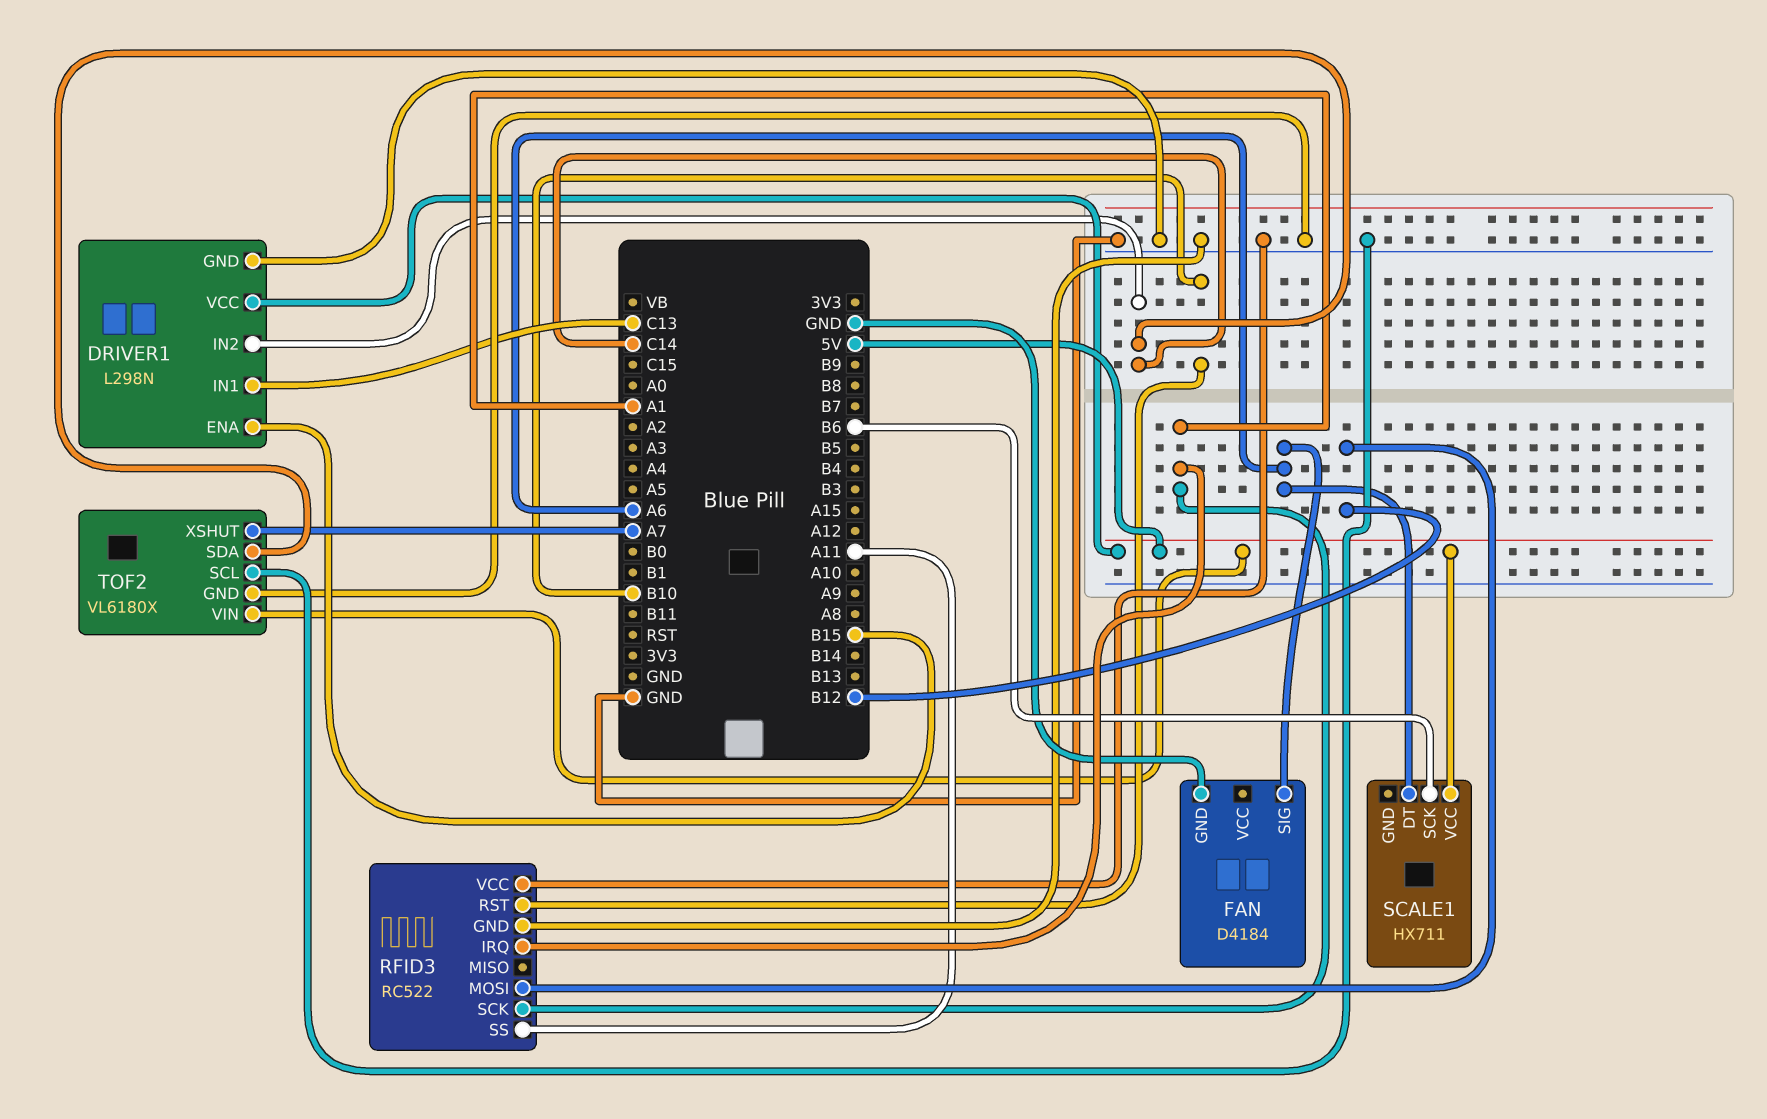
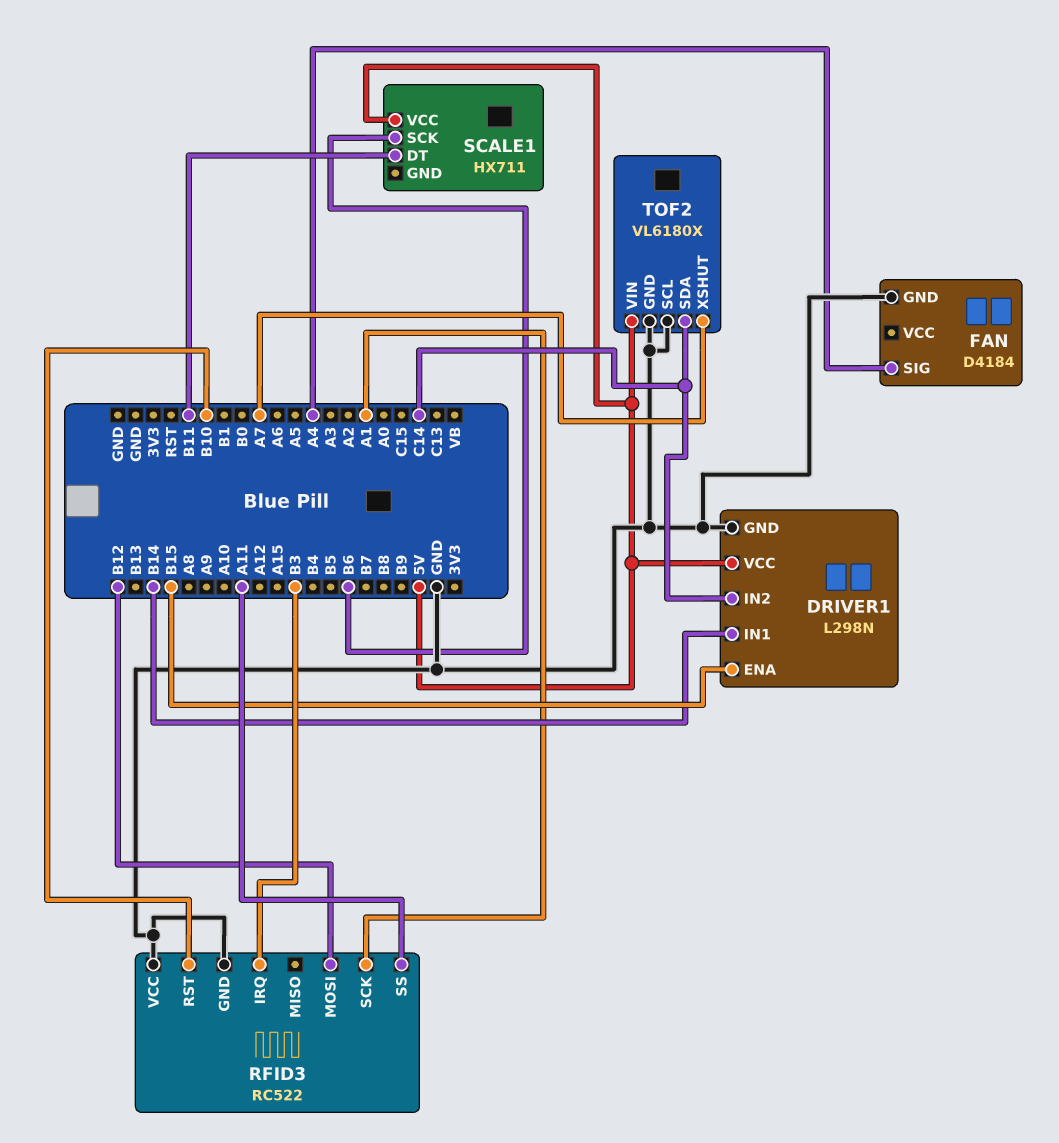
DRIVER1 pin IN1: C13 -> B14
FAN pin SIG: A6 -> A4
RFID3 pin IRQ: A1 -> B3
SCALE1 pin DT: A6 -> B11

